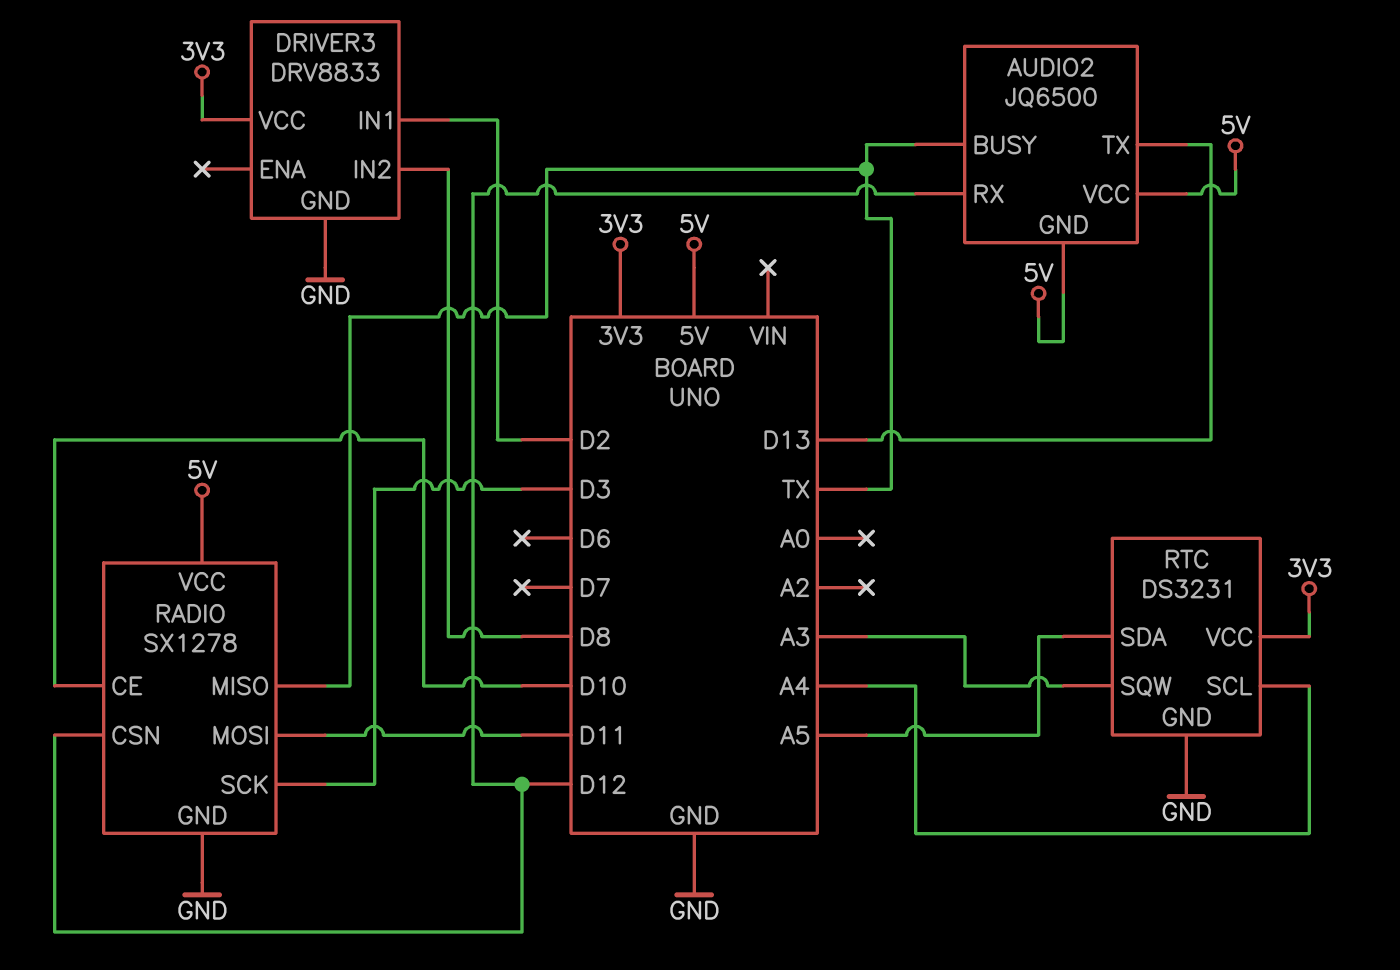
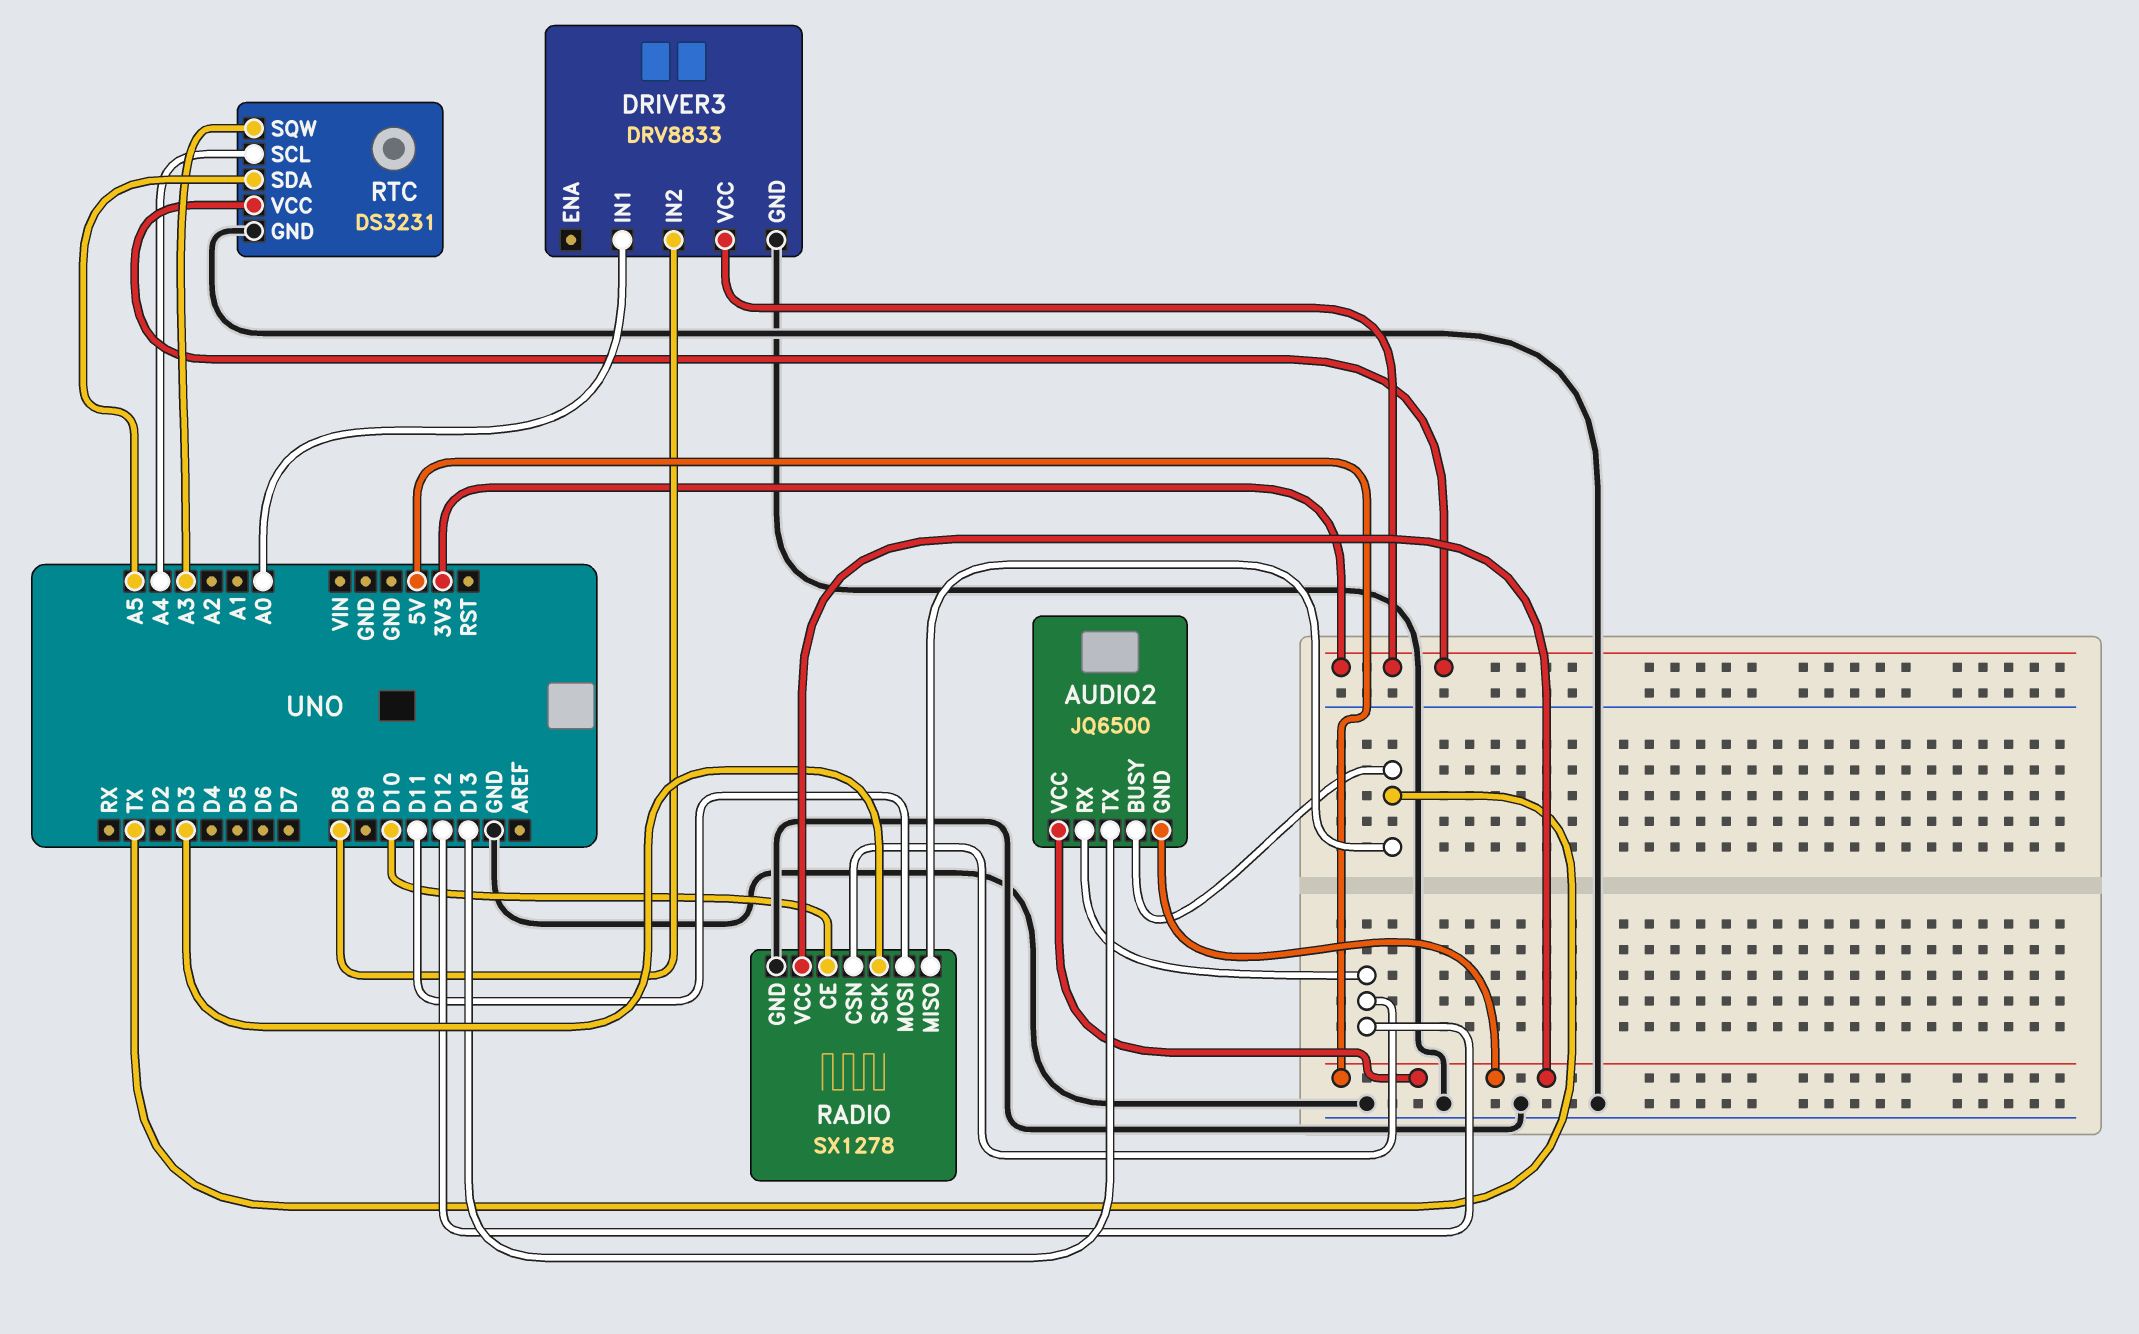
DRIVER3 pin IN1: D2 -> A0

